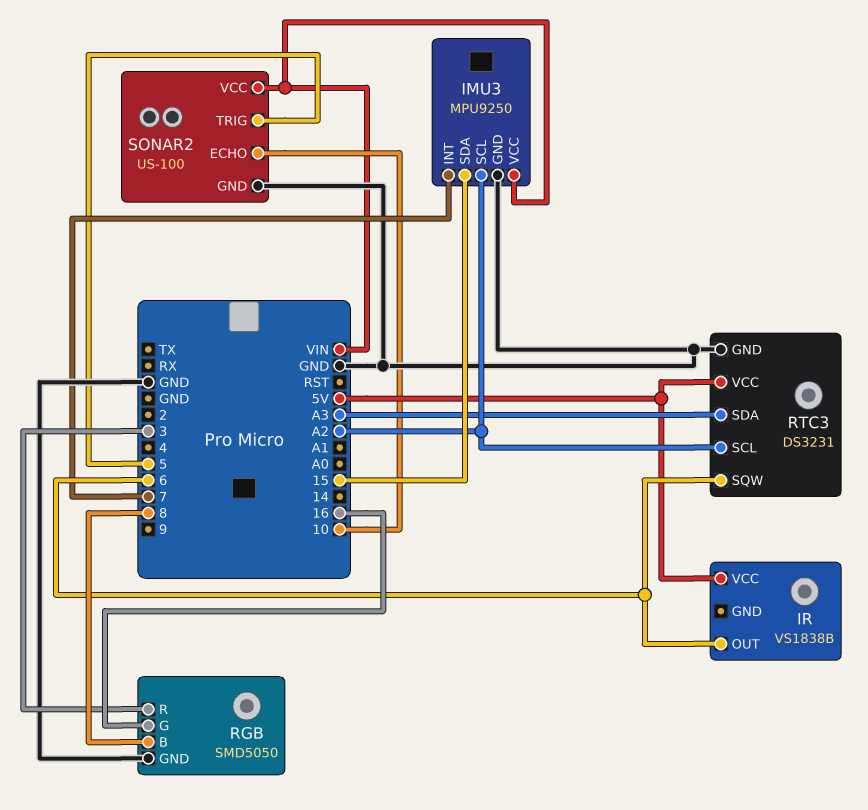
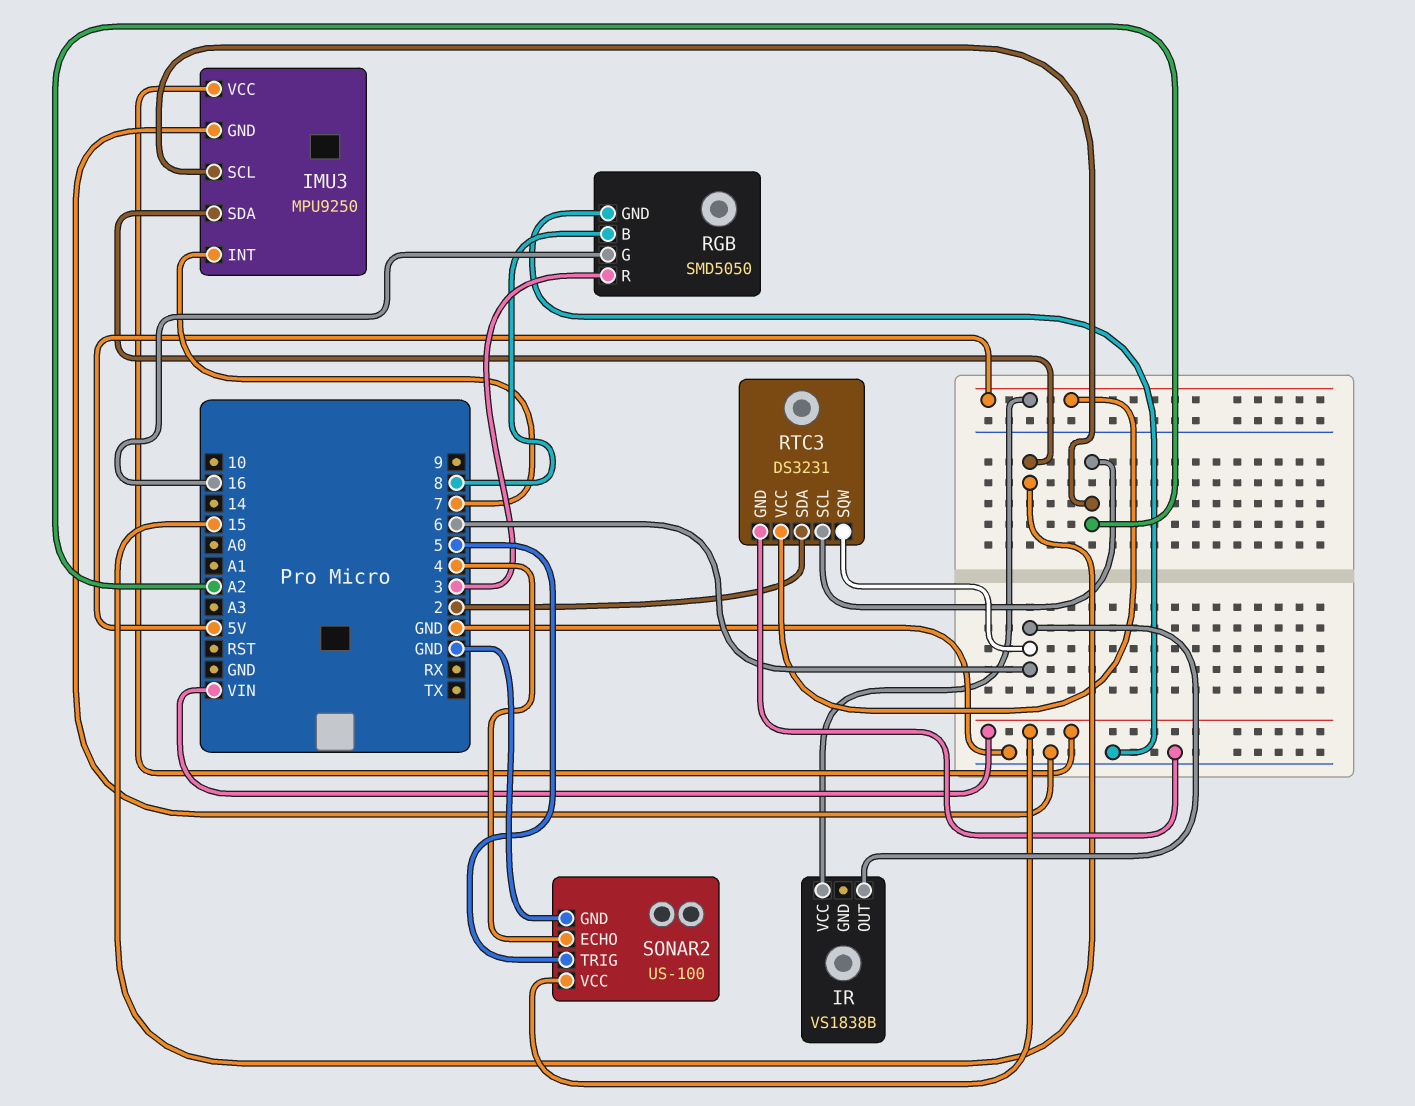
RTC3 pin SDA: A3 -> 2
SONAR2 pin ECHO: 10 -> 4

